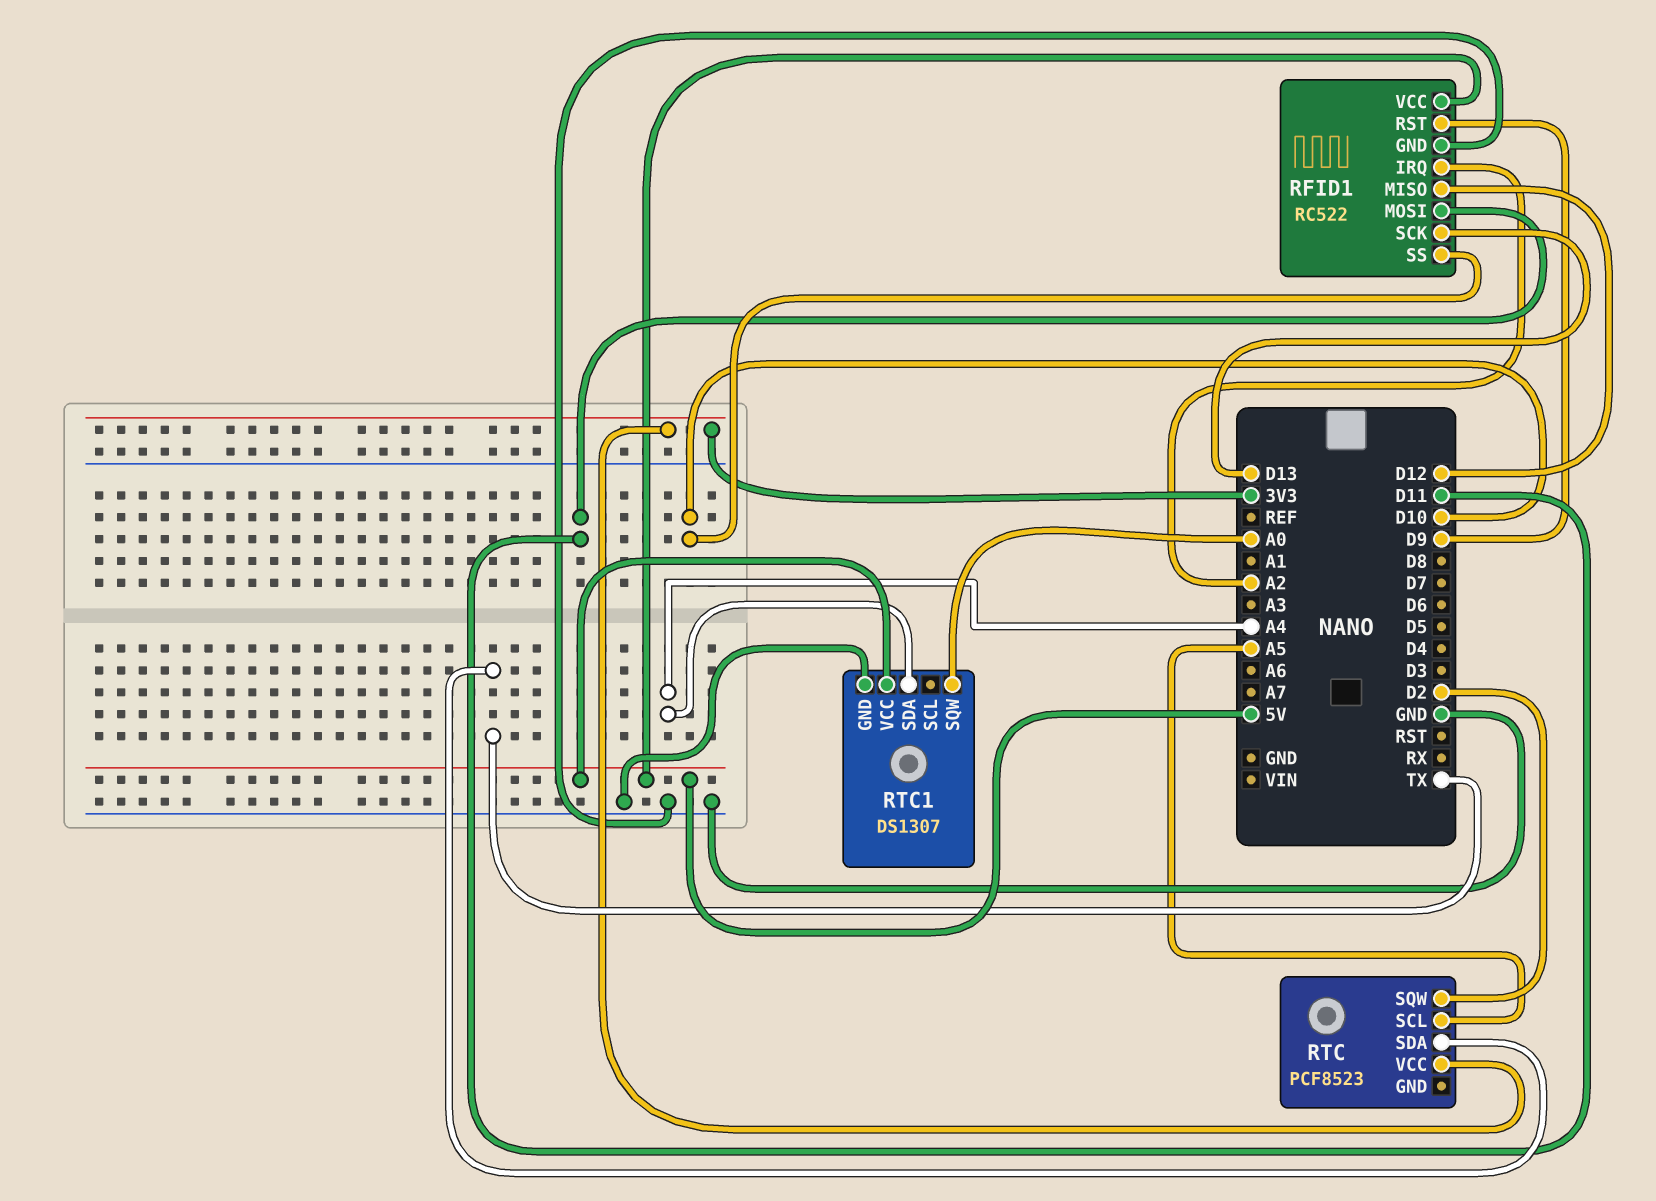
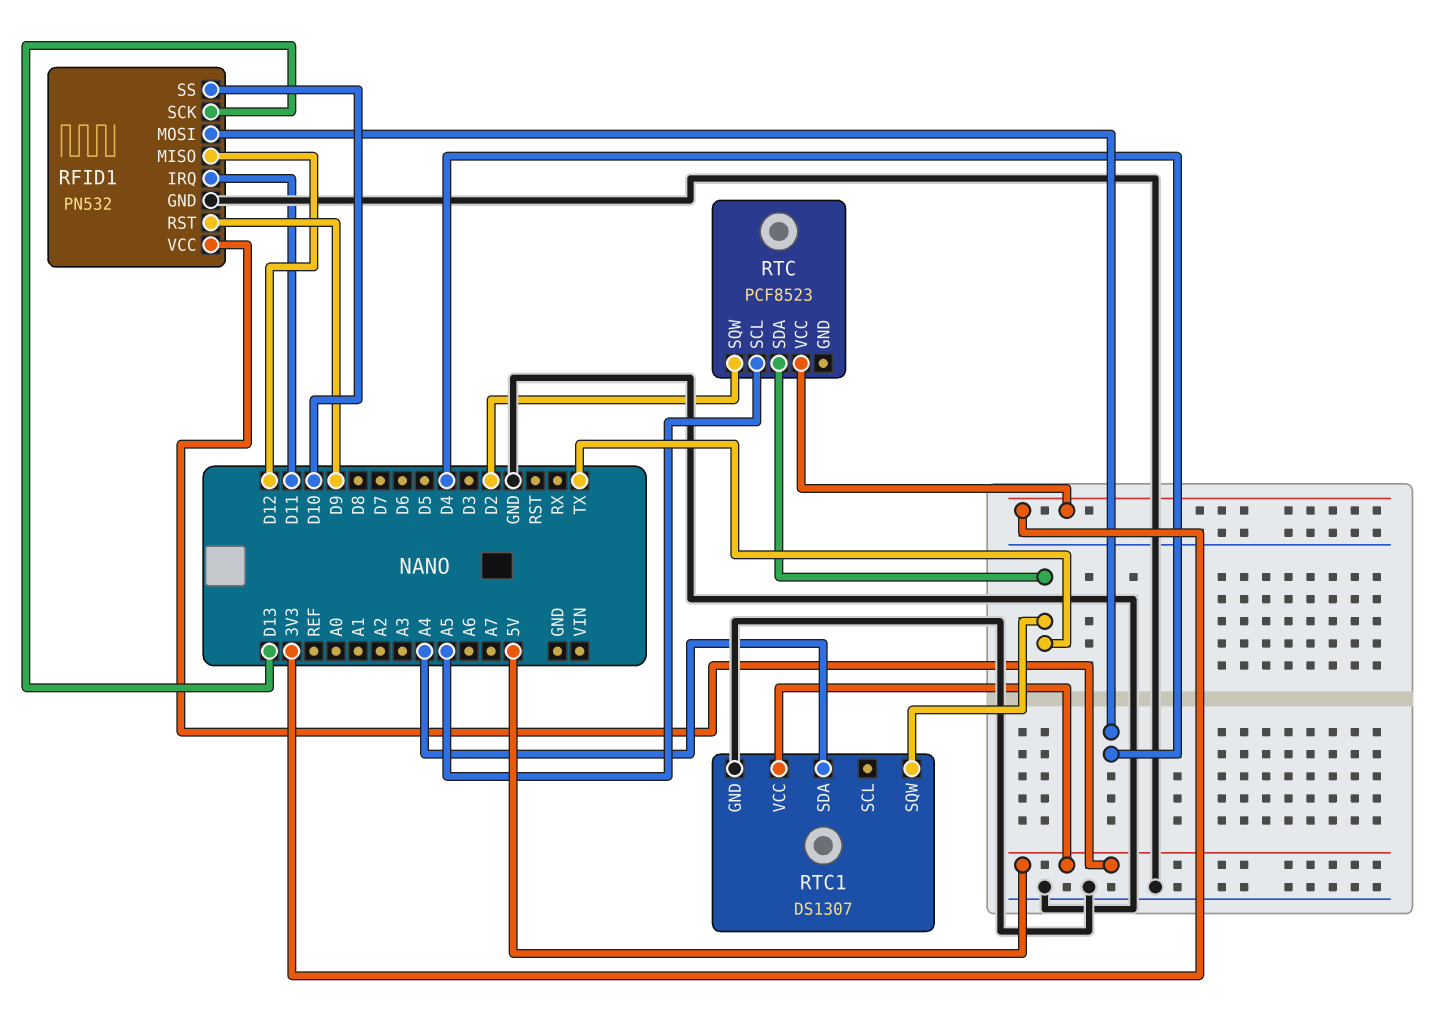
RFID1: RC522 -> PN532
RFID1 pin IRQ: A2 -> D11
RFID1 pin MOSI: D11 -> D4
RTC1 pin SQW: A0 -> TX

